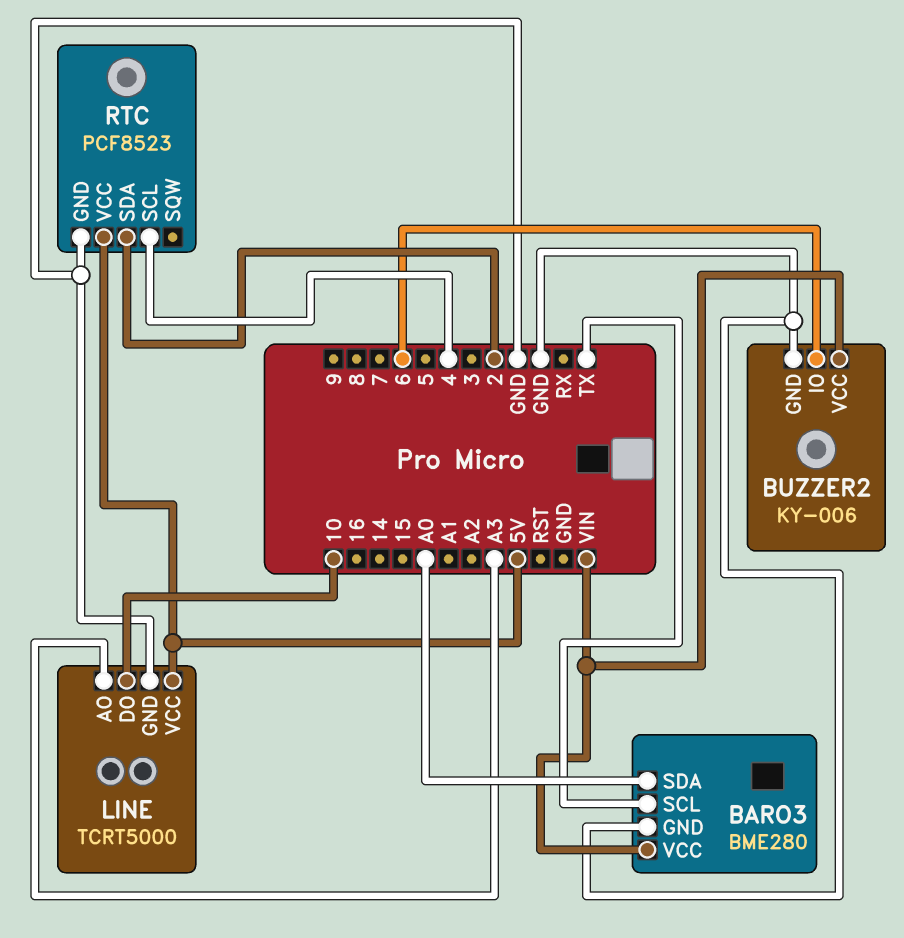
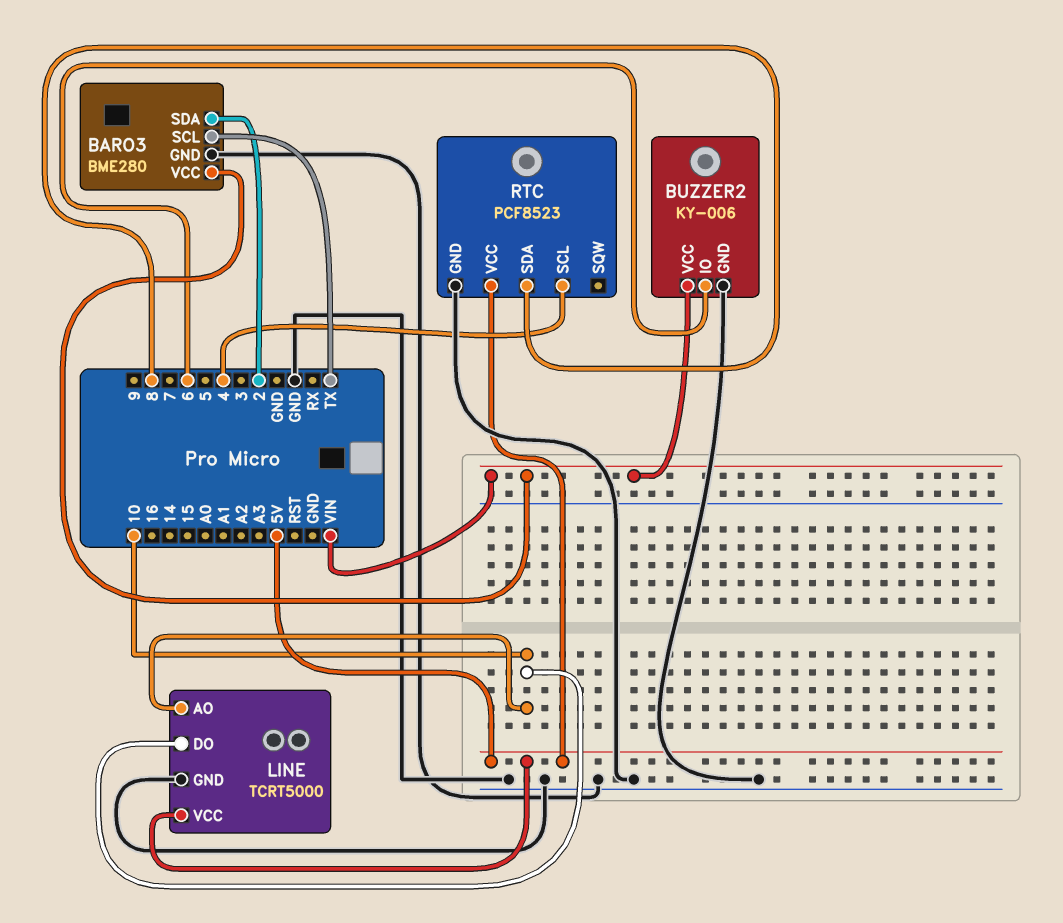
BARO3 pin SDA: A0 -> 2
LINE pin AO: A3 -> 10
RTC pin SDA: 2 -> 8

